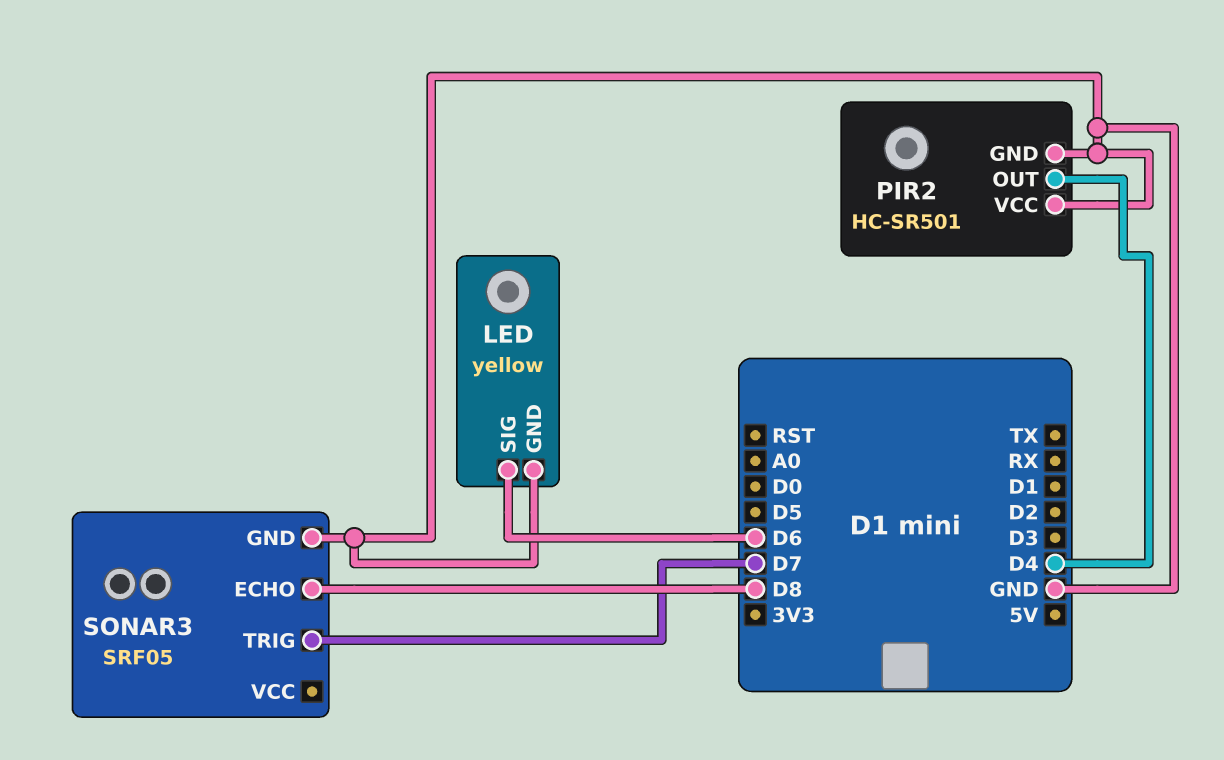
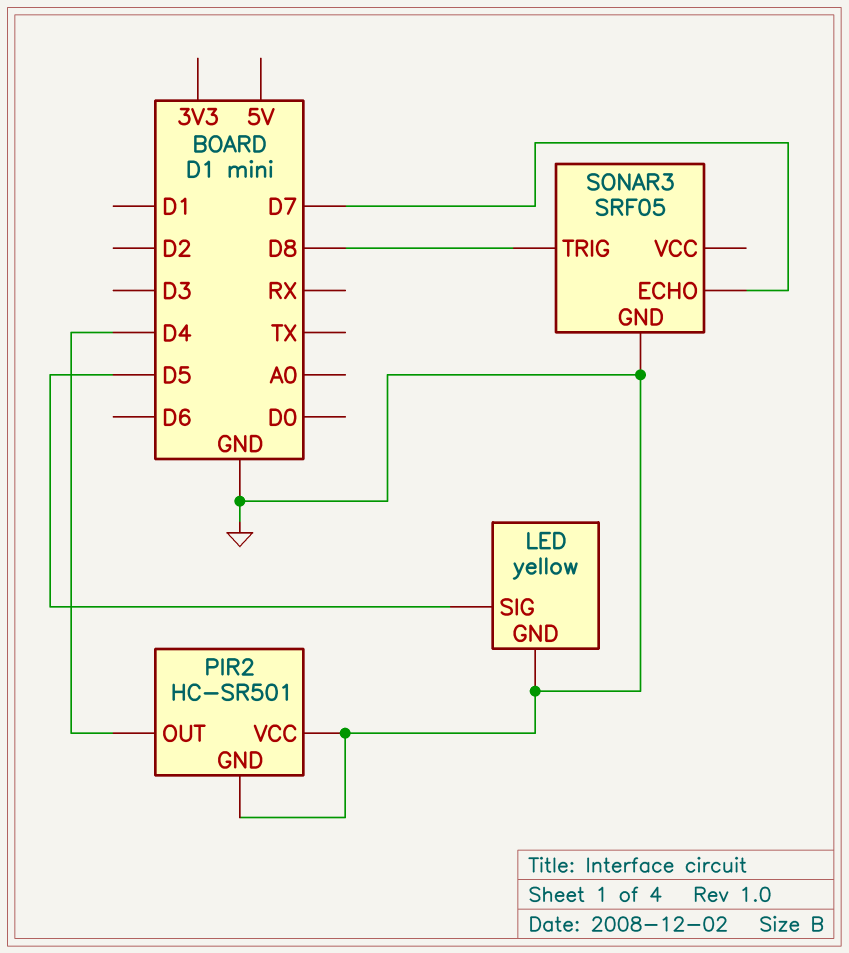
LED pin SIG: D6 -> D5
SONAR3 pin ECHO: D8 -> D7
SONAR3 pin TRIG: D7 -> D8

